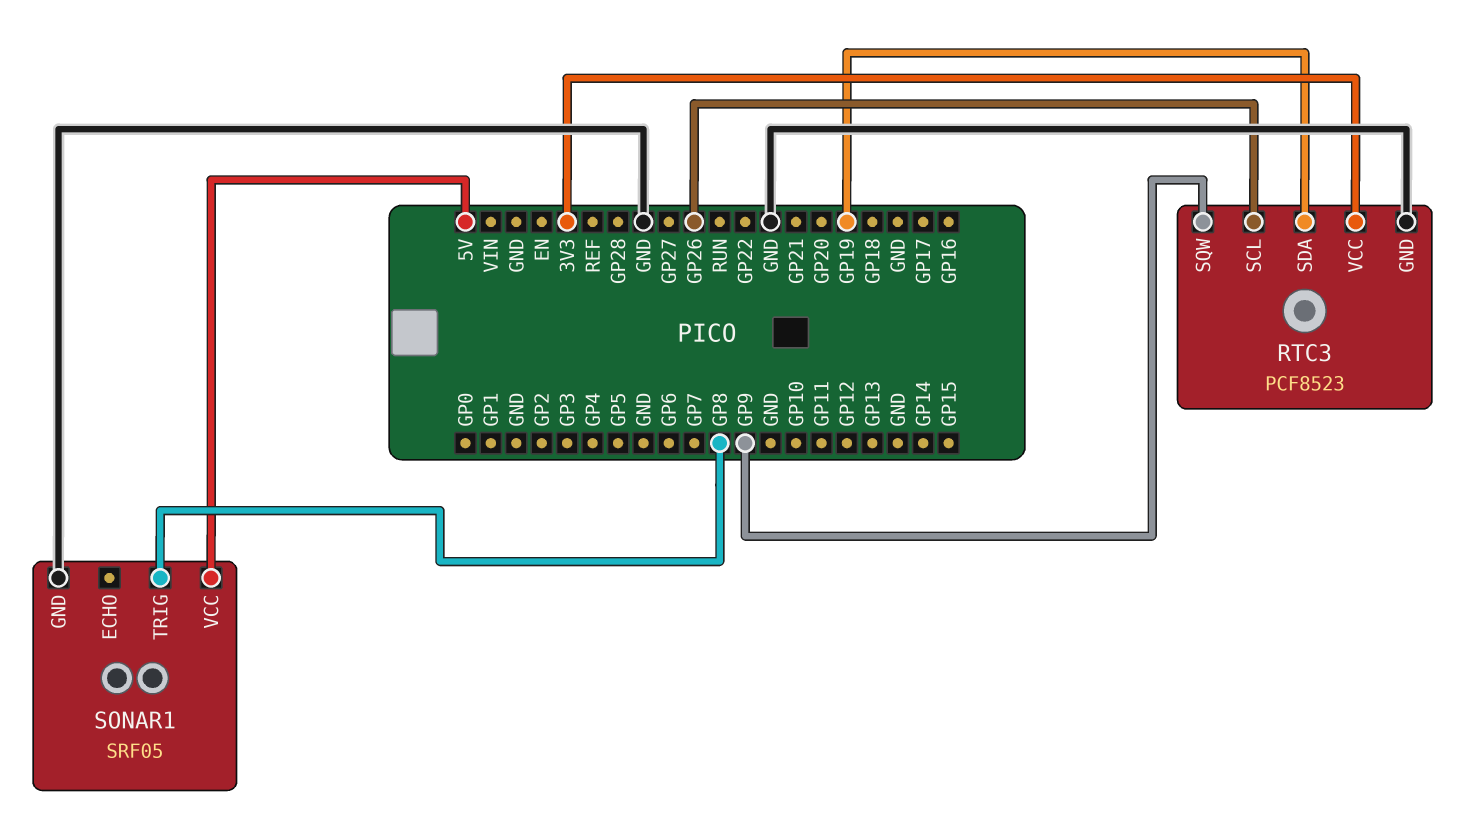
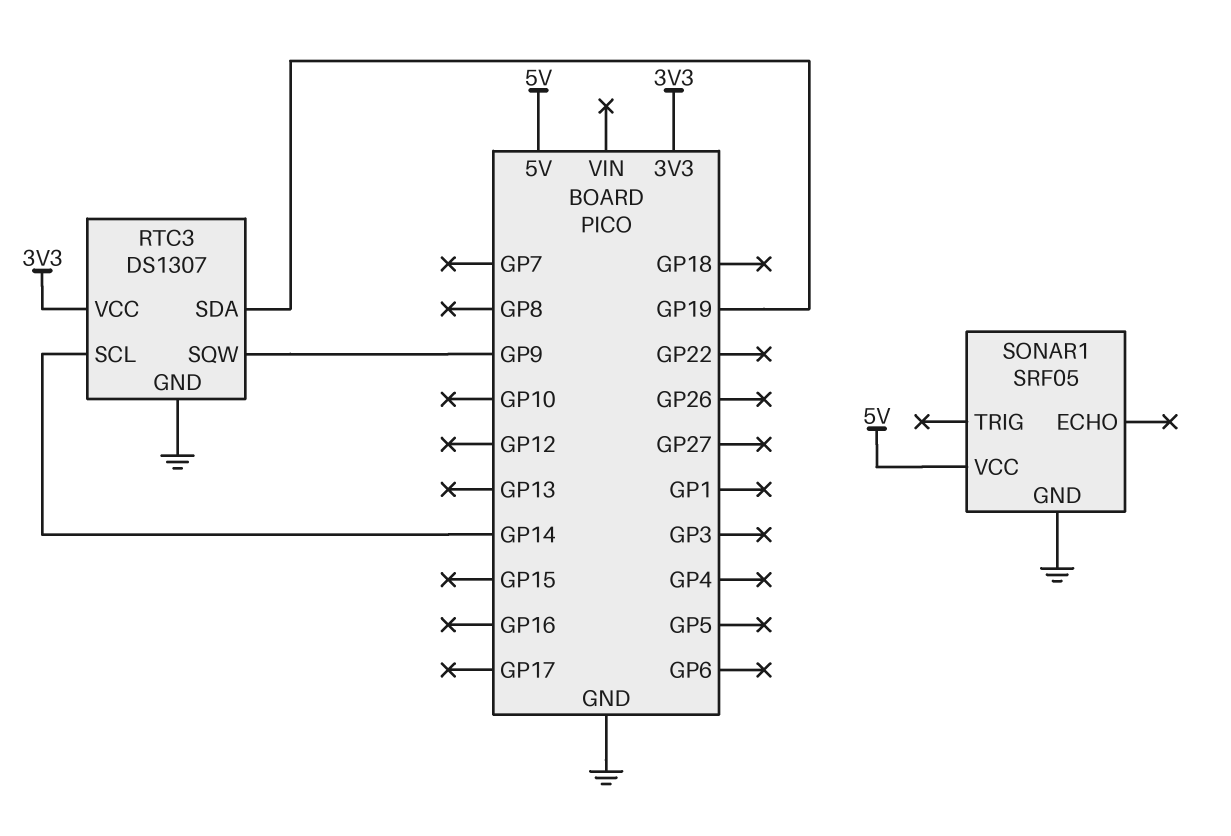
RTC3: PCF8523 -> DS1307
RTC3 pin SCL: GP26 -> GP14
SONAR1 pin TRIG: GP8 -> none

